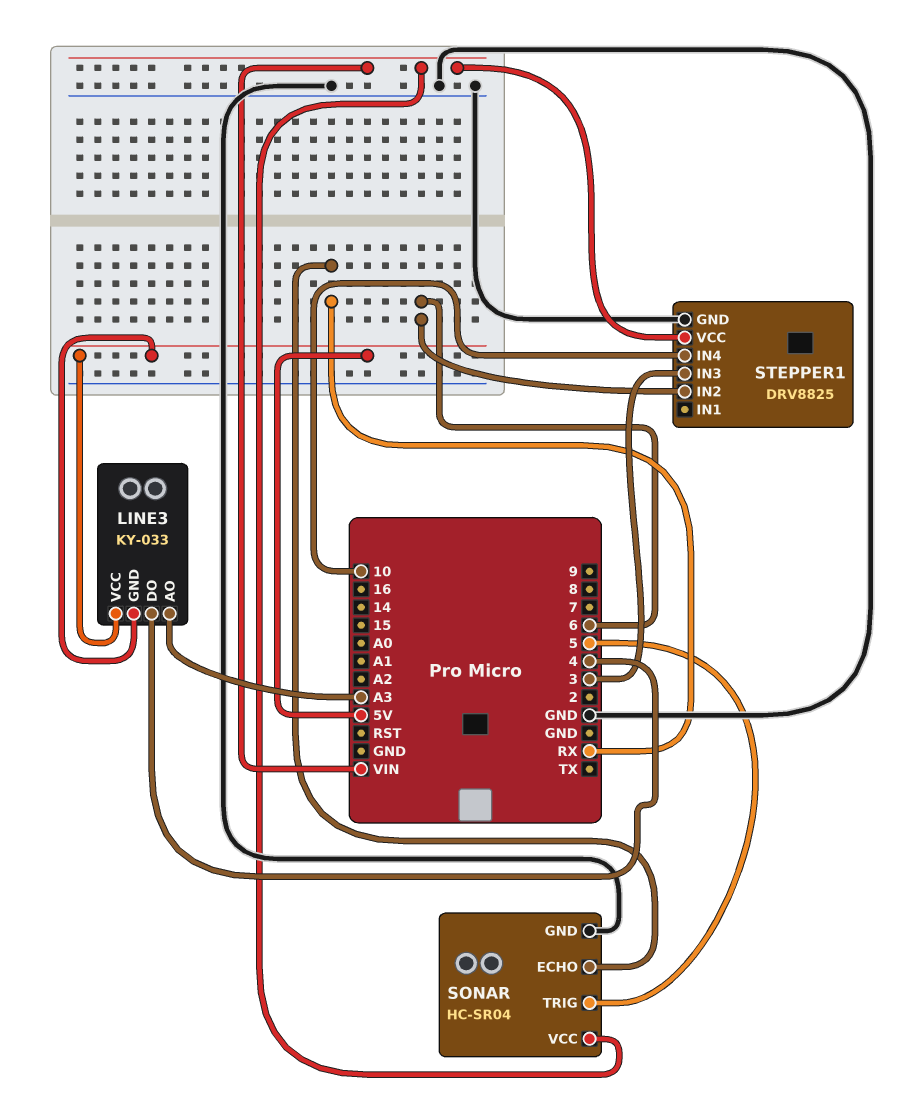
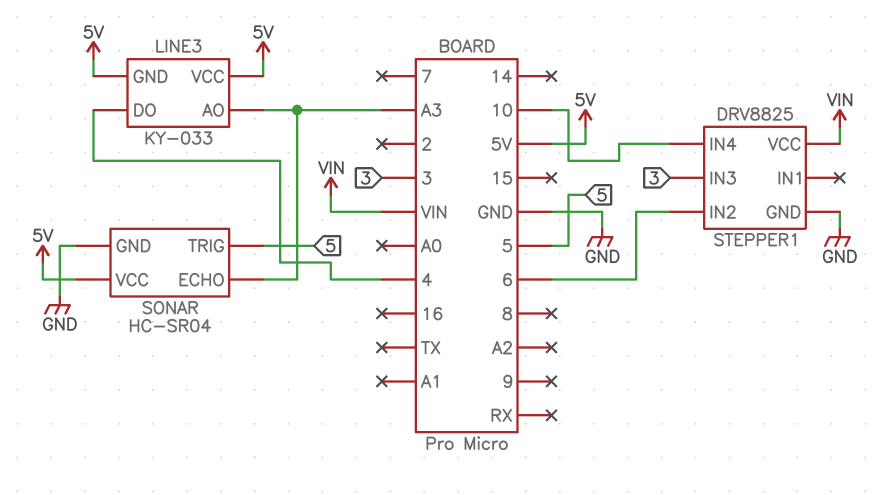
SONAR pin ECHO: RX -> A3
SONAR pin VCC: VIN -> 5V

